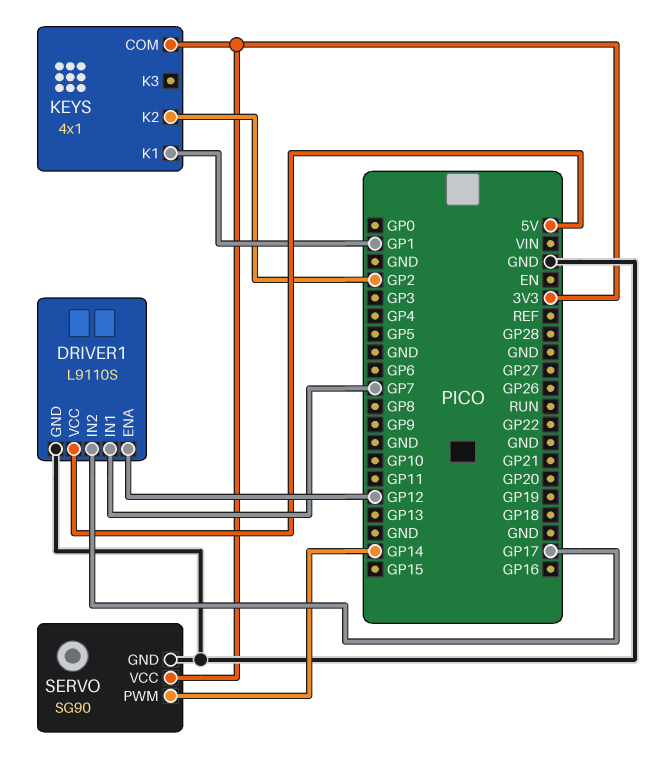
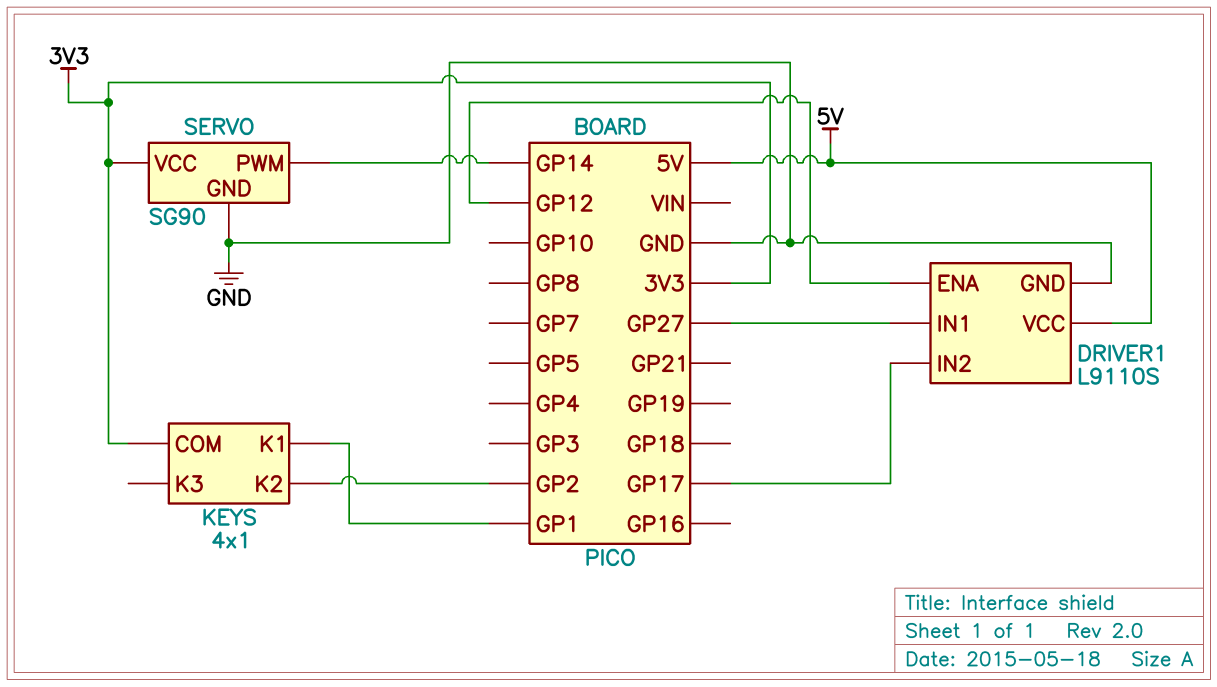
DRIVER1 pin IN1: GP7 -> GP27

